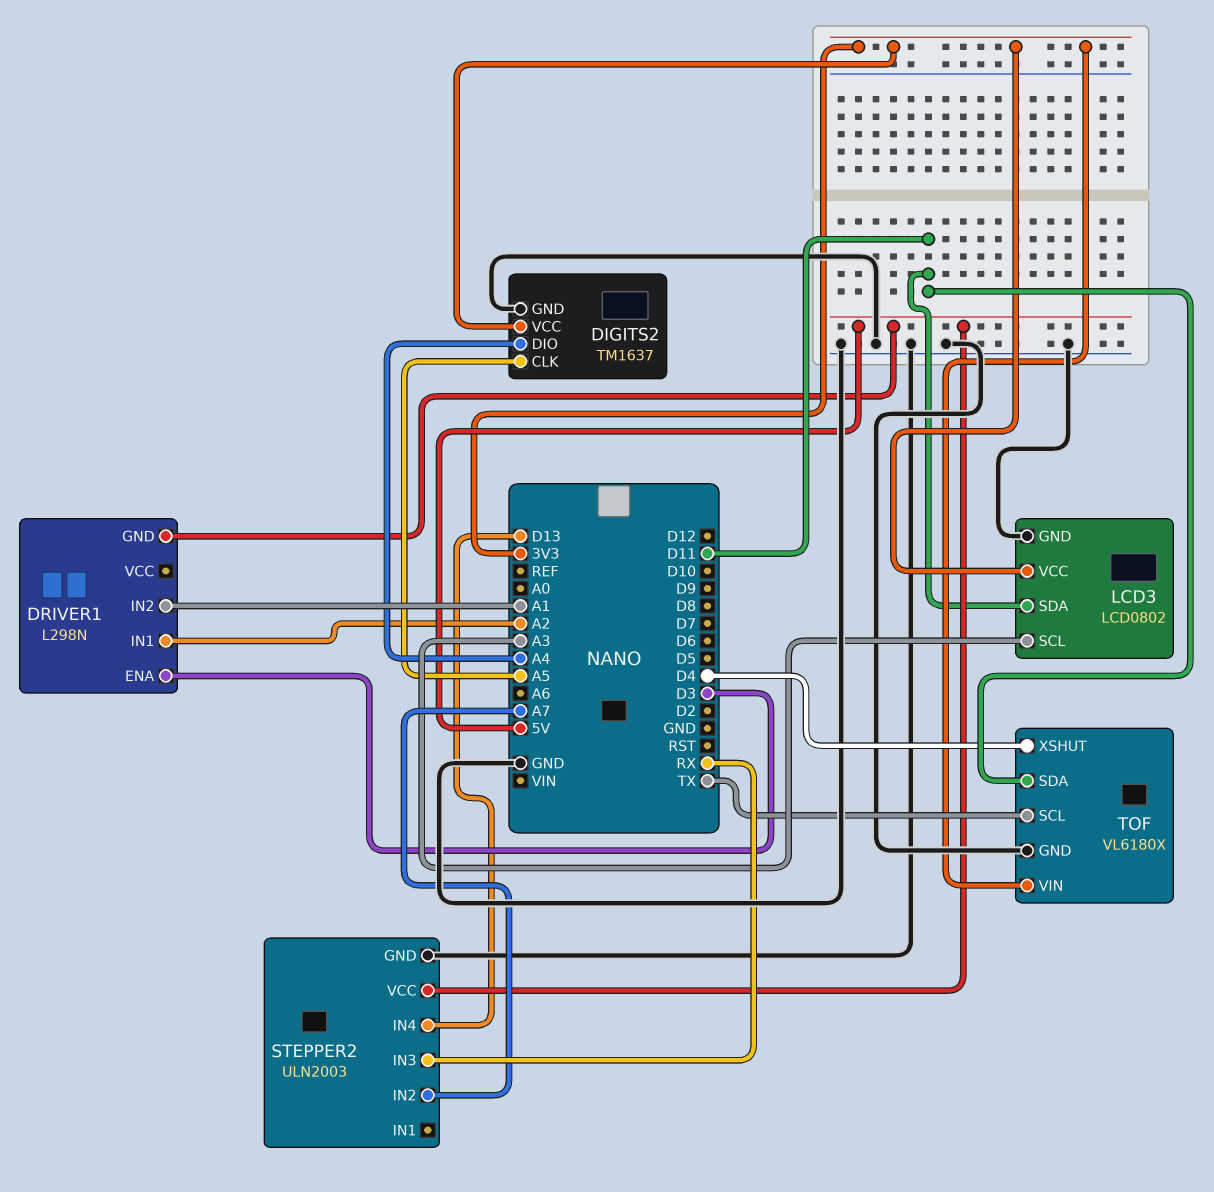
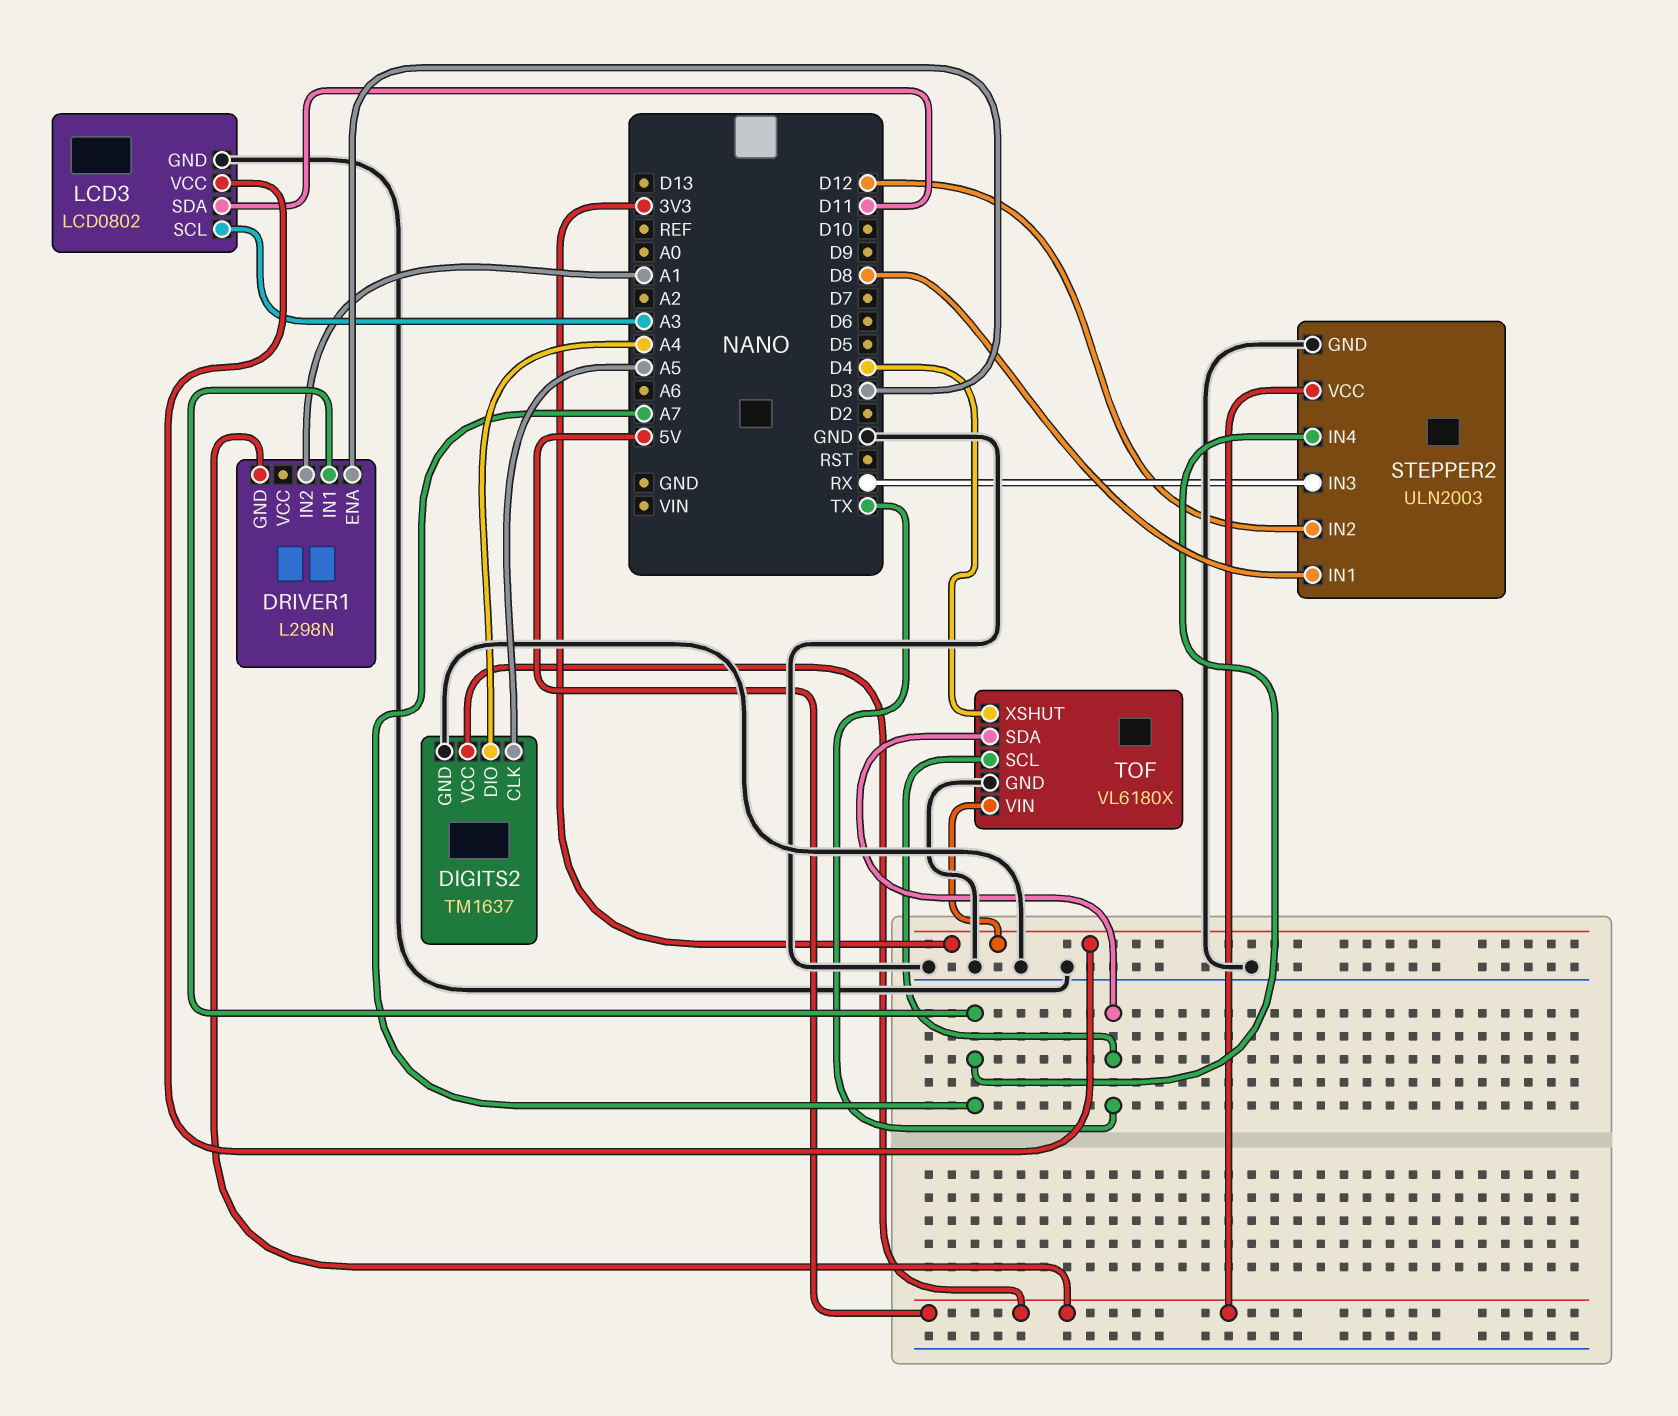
DIGITS2 pin VCC: 3V3 -> 5V
DRIVER1 pin IN1: A2 -> A7
STEPPER2 pin IN1: none -> D8
STEPPER2 pin IN2: A7 -> D12
STEPPER2 pin IN4: D13 -> A7
TOF pin SDA: D11 -> TX

